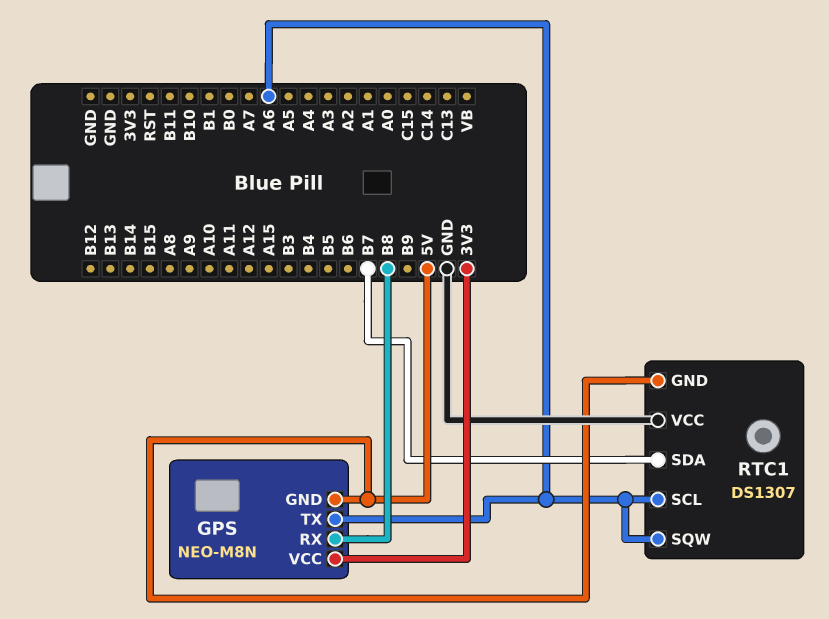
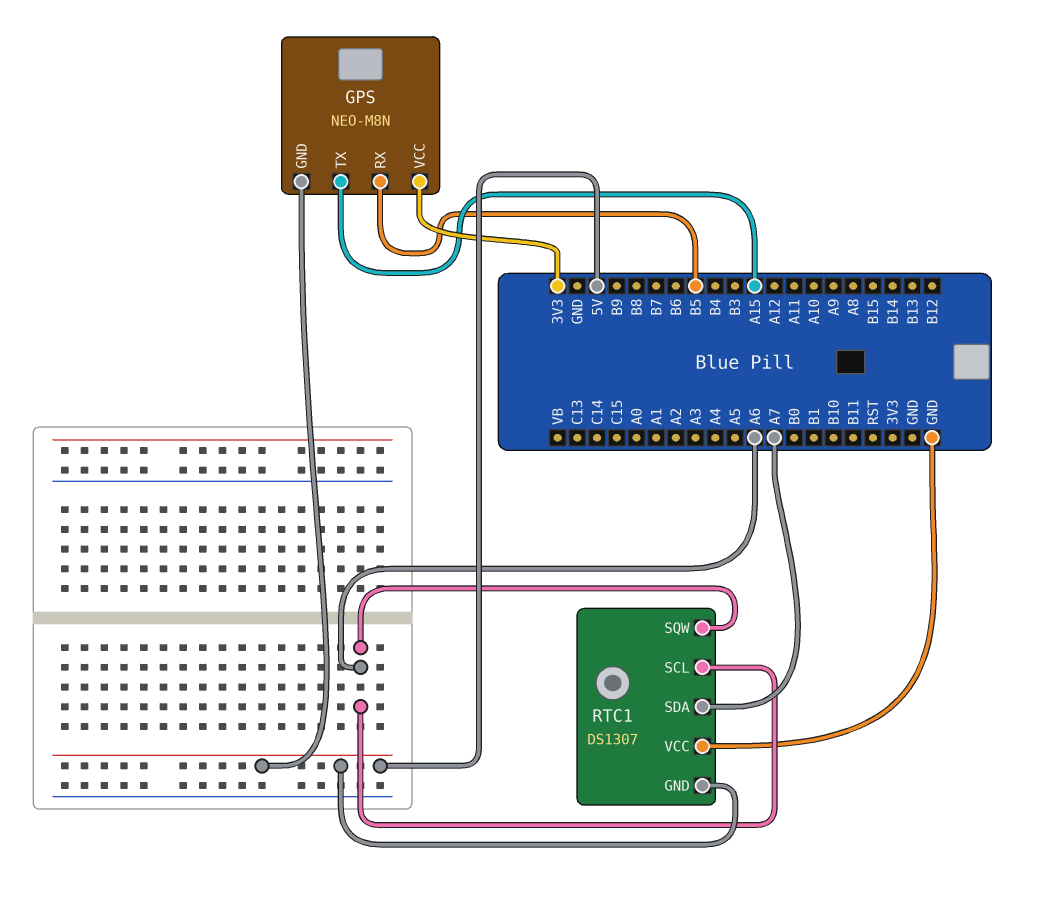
GPS pin RX: B8 -> B5
GPS pin TX: A6 -> A15
RTC1 pin SDA: B7 -> A7

